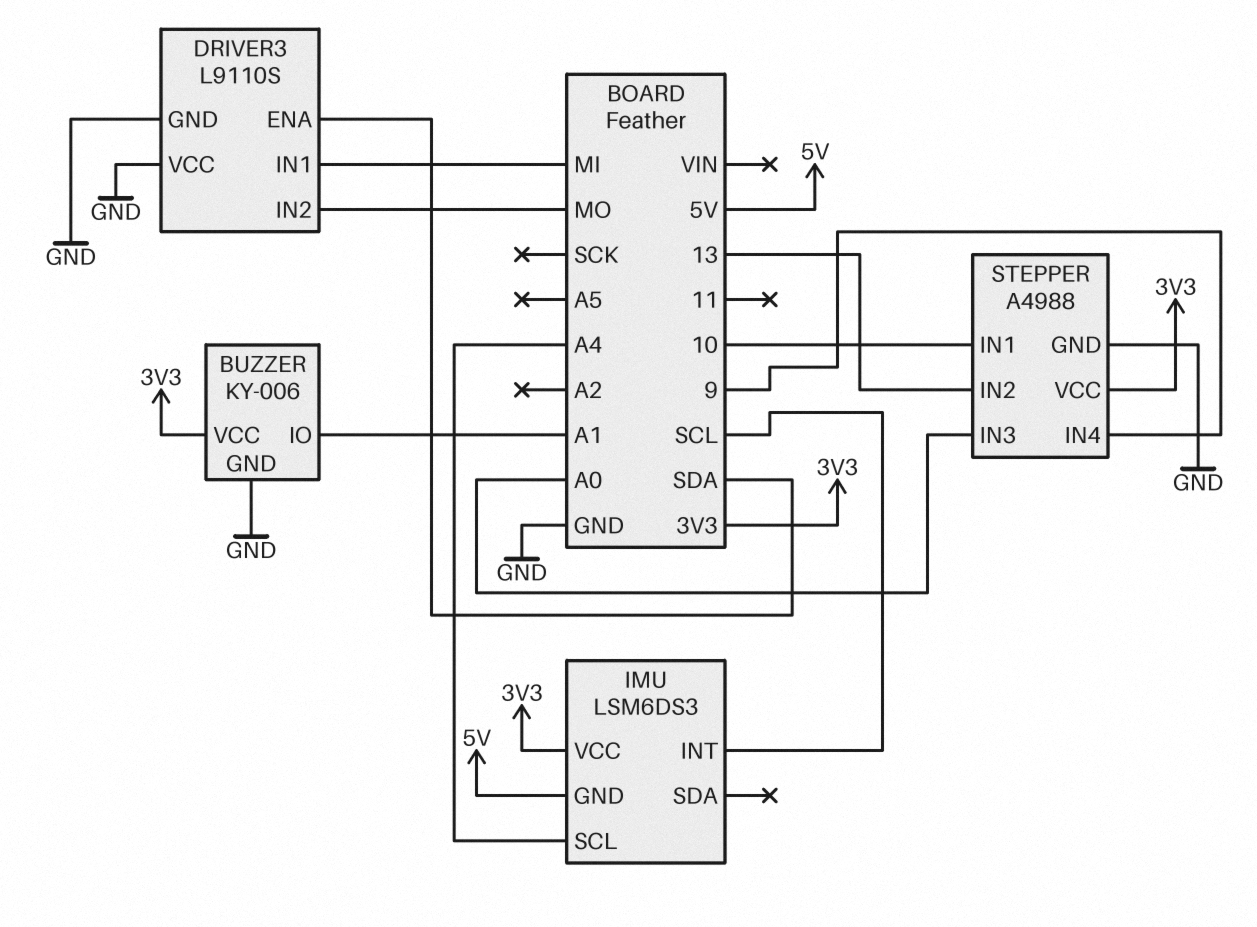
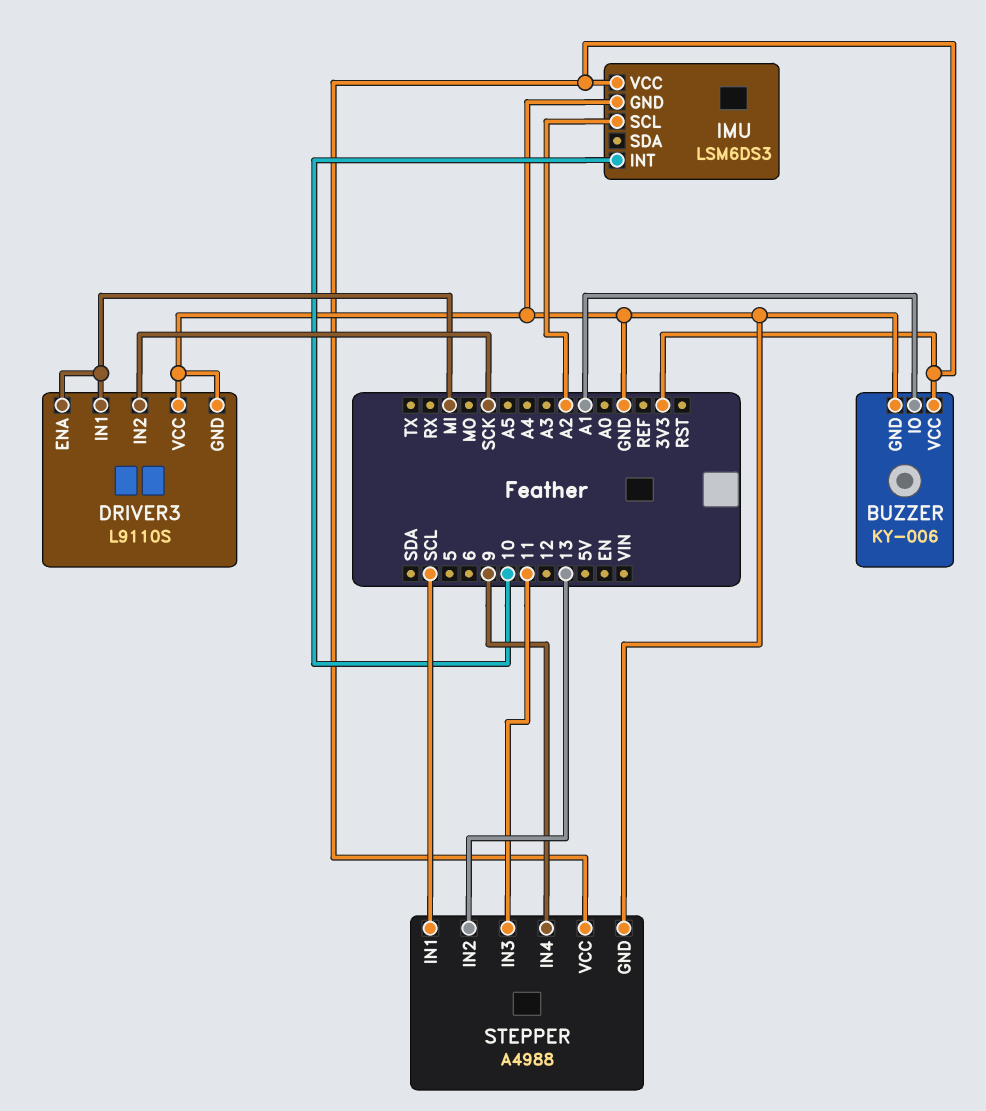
DRIVER3 pin ENA: SDA -> MI
DRIVER3 pin IN2: MO -> SCK
IMU pin GND: 5V -> GND
IMU pin INT: SCL -> 10
IMU pin SCL: A4 -> A2
STEPPER pin IN1: 10 -> SCL
STEPPER pin IN3: A0 -> 11

